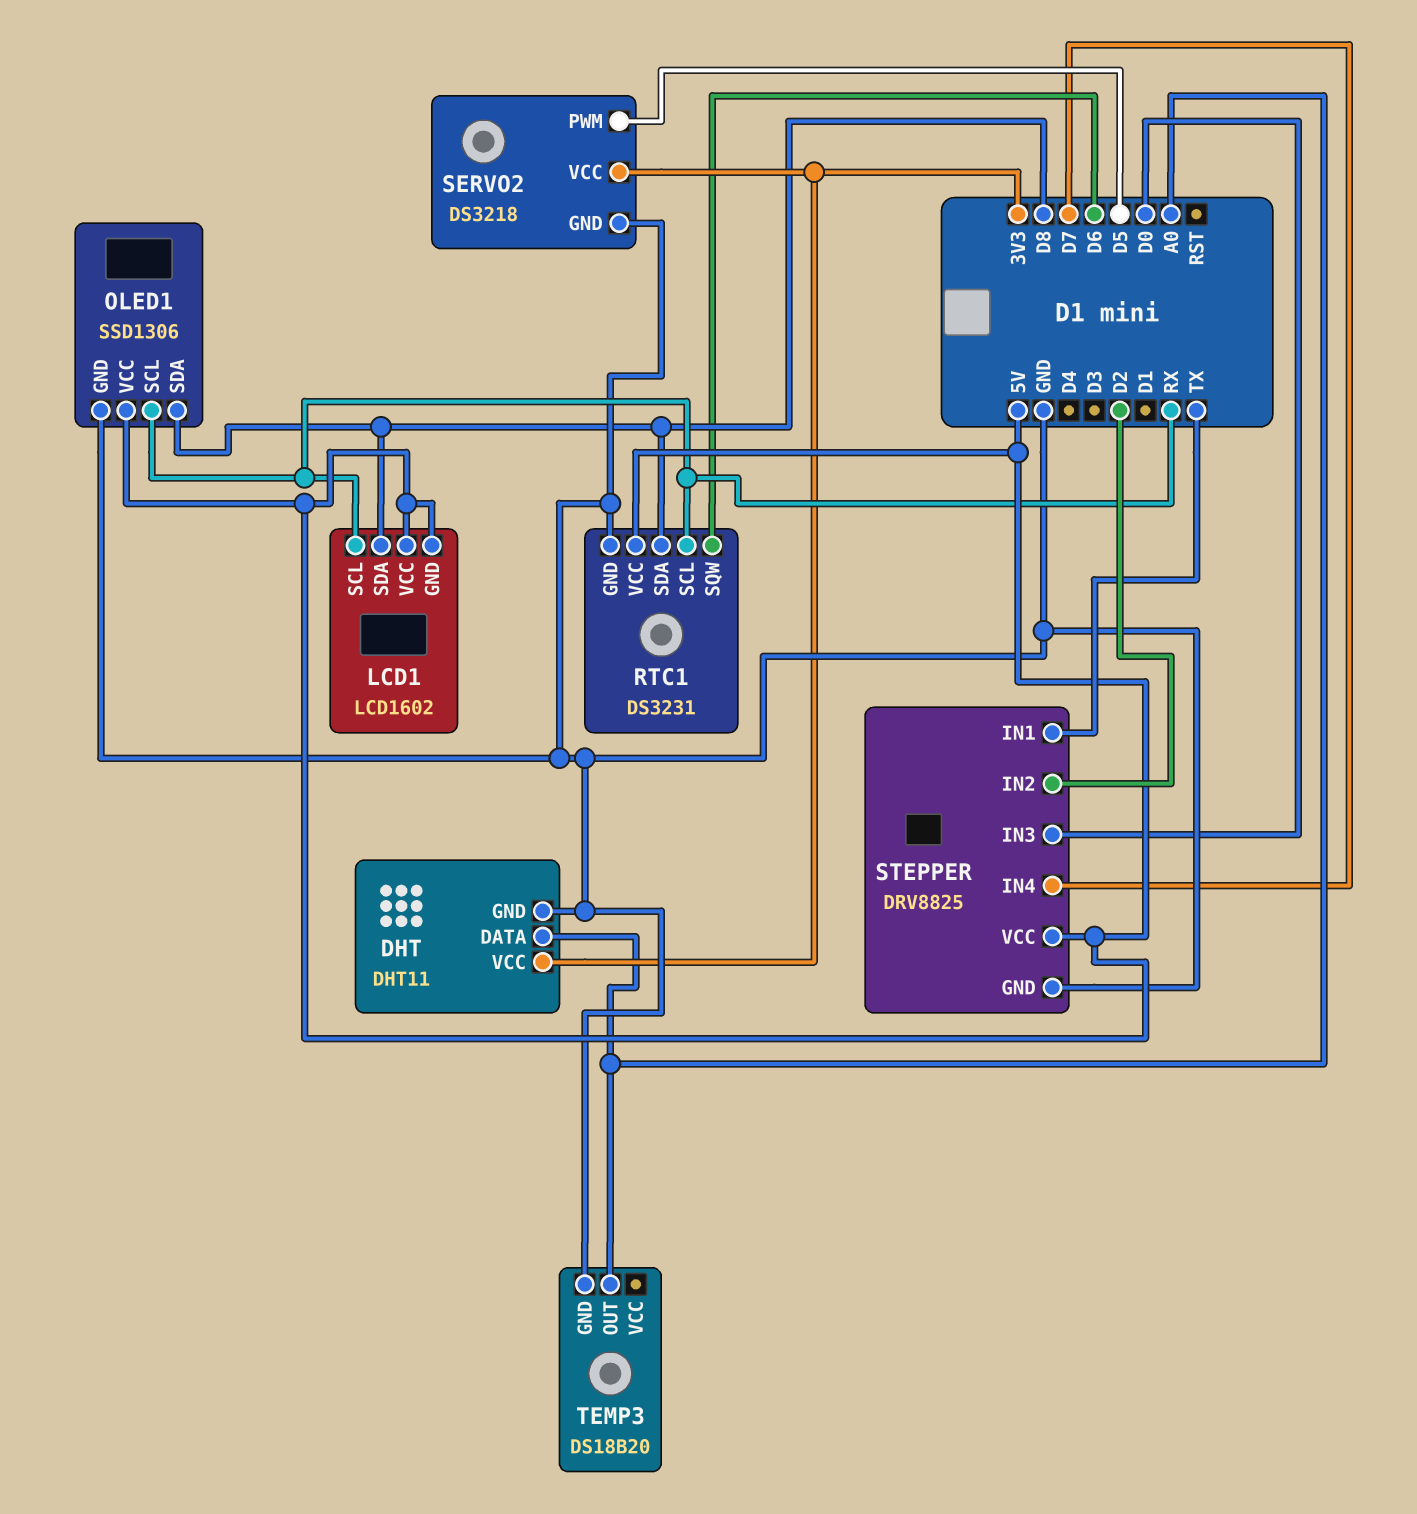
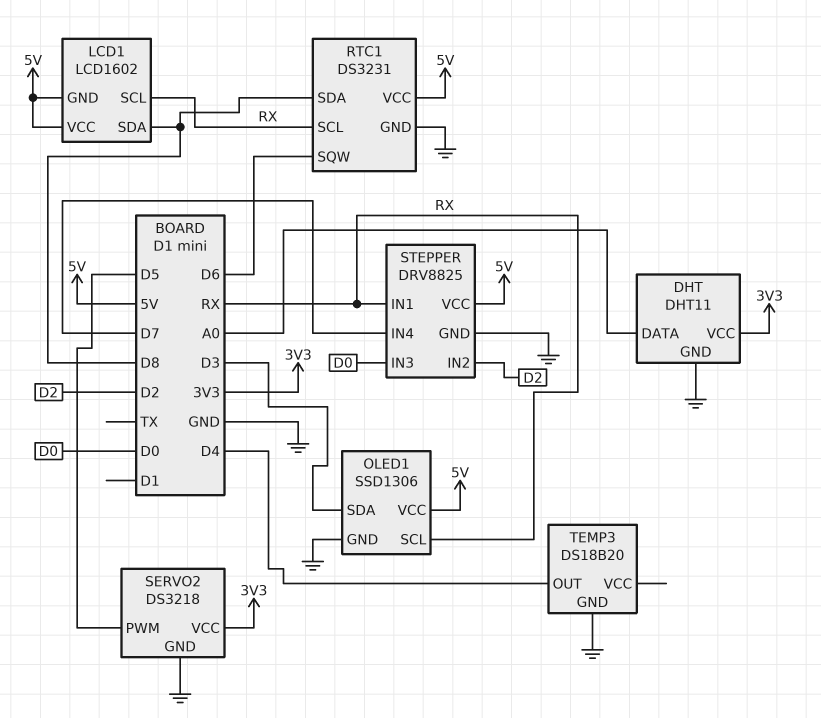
OLED1 pin SDA: D8 -> D3
STEPPER pin IN1: TX -> RX
TEMP3 pin OUT: A0 -> D4

